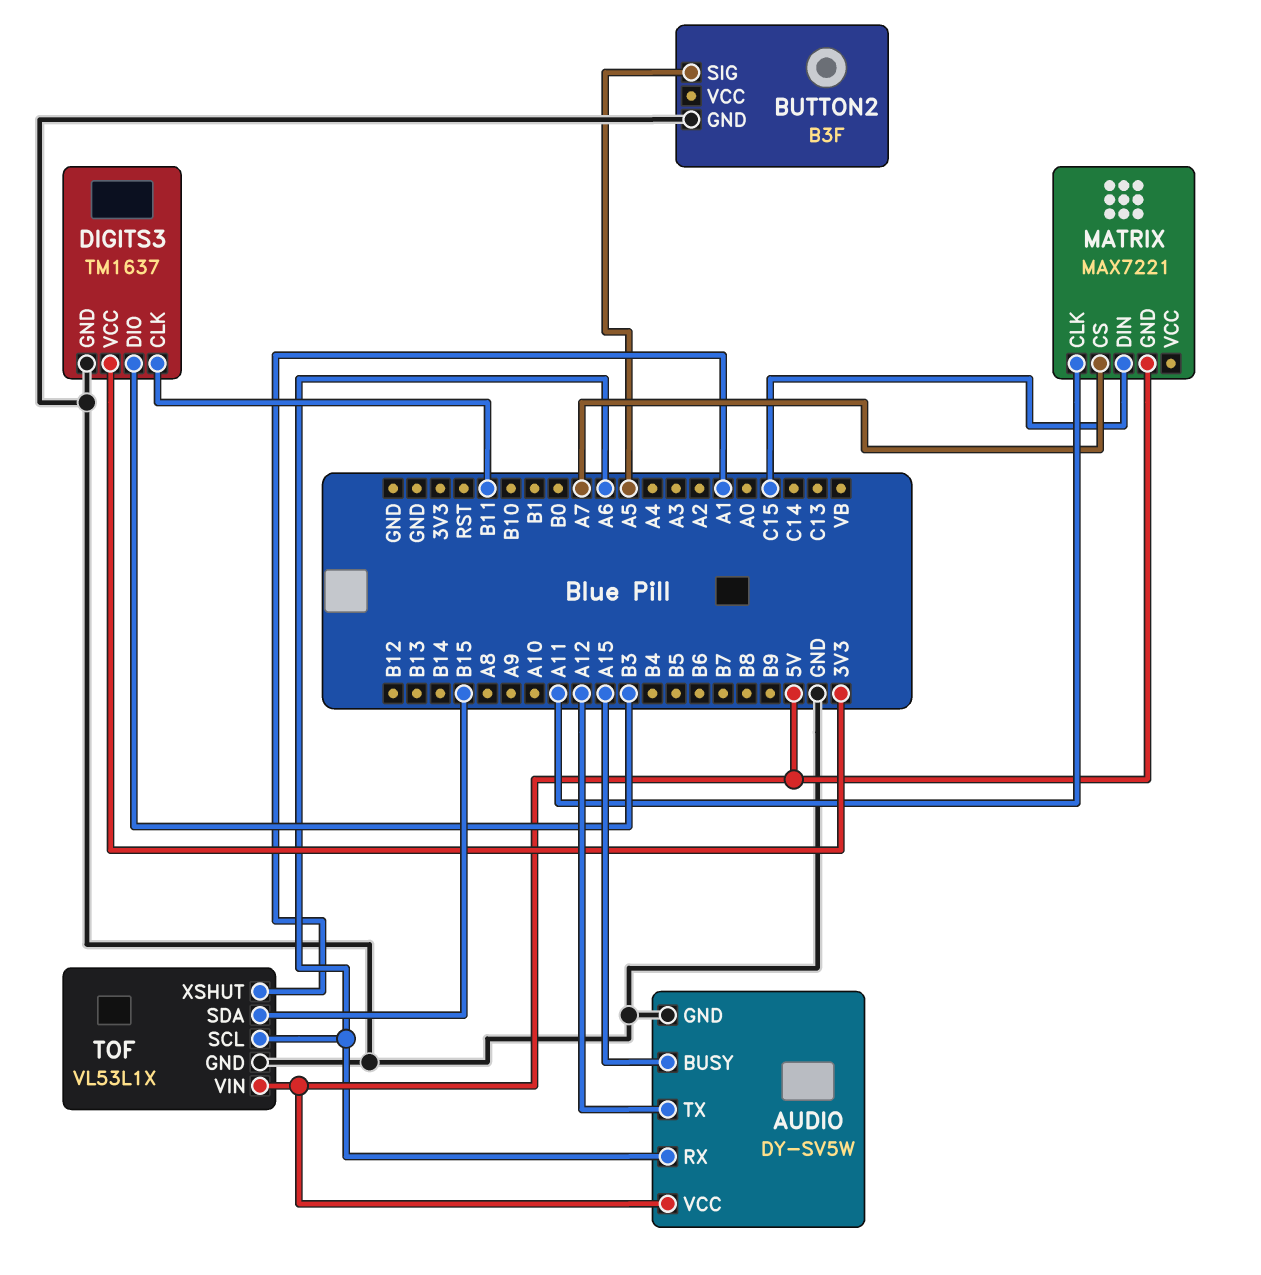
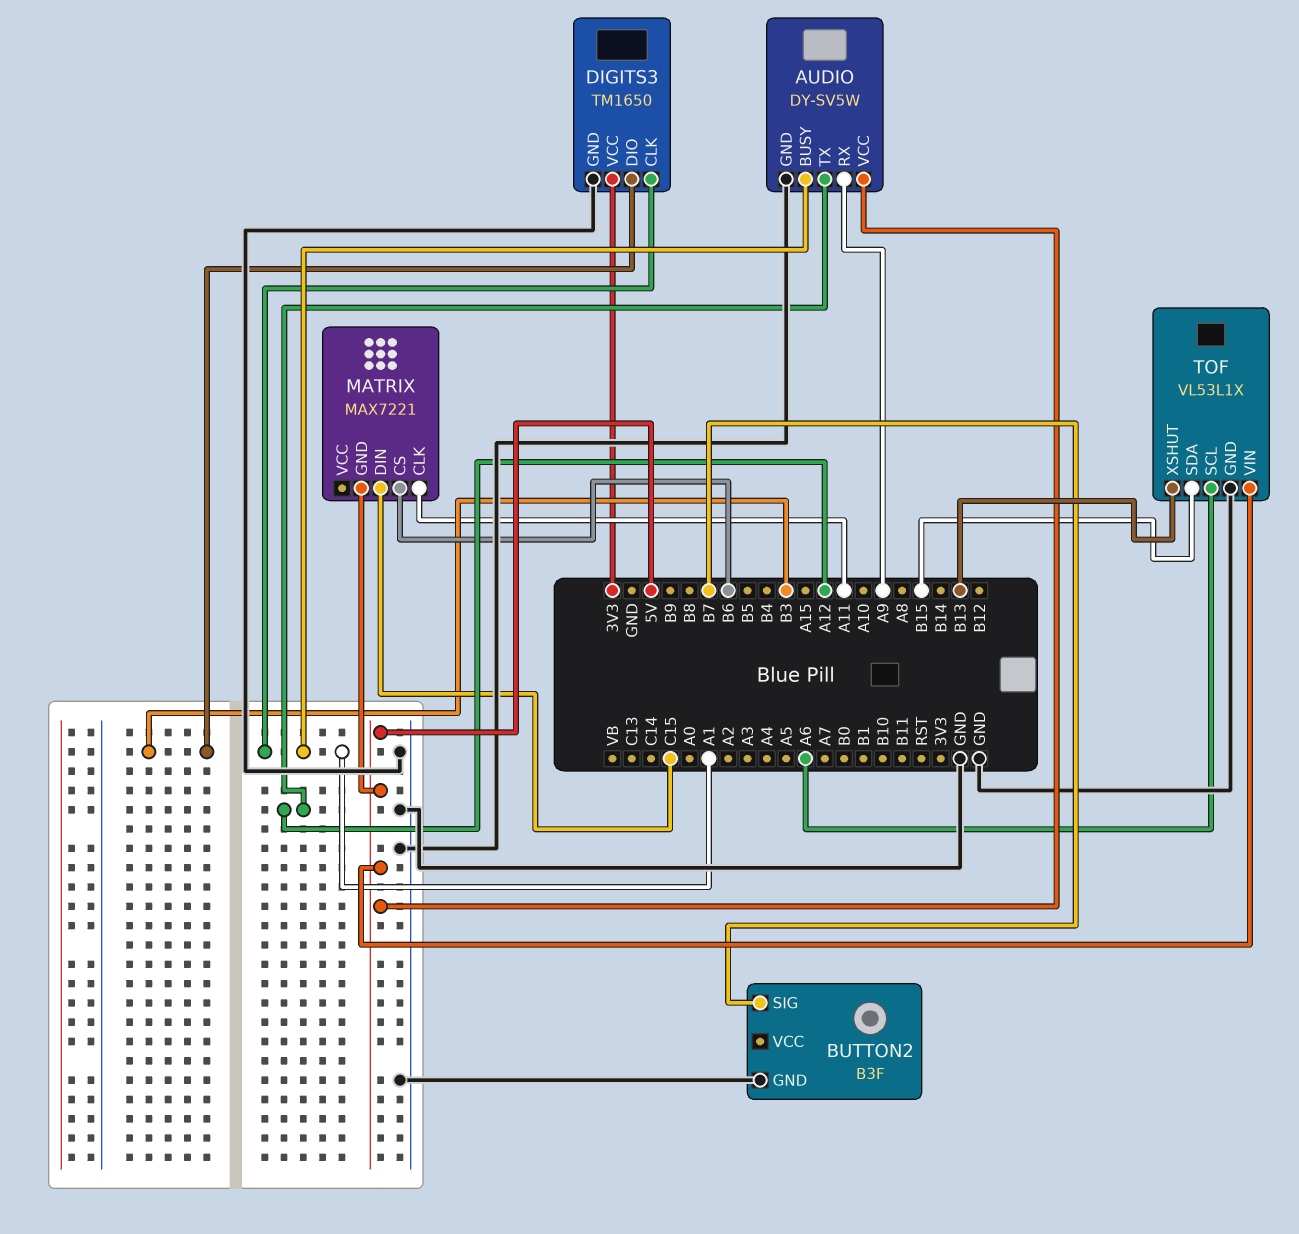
AUDIO pin BUSY: A15 -> A1
AUDIO pin RX: A6 -> A9
BUTTON2 pin SIG: A5 -> B7
DIGITS3: TM1637 -> TM1650
DIGITS3 pin CLK: B11 -> A1
MATRIX pin CS: A7 -> B6
TOF pin XSHUT: A1 -> B13

